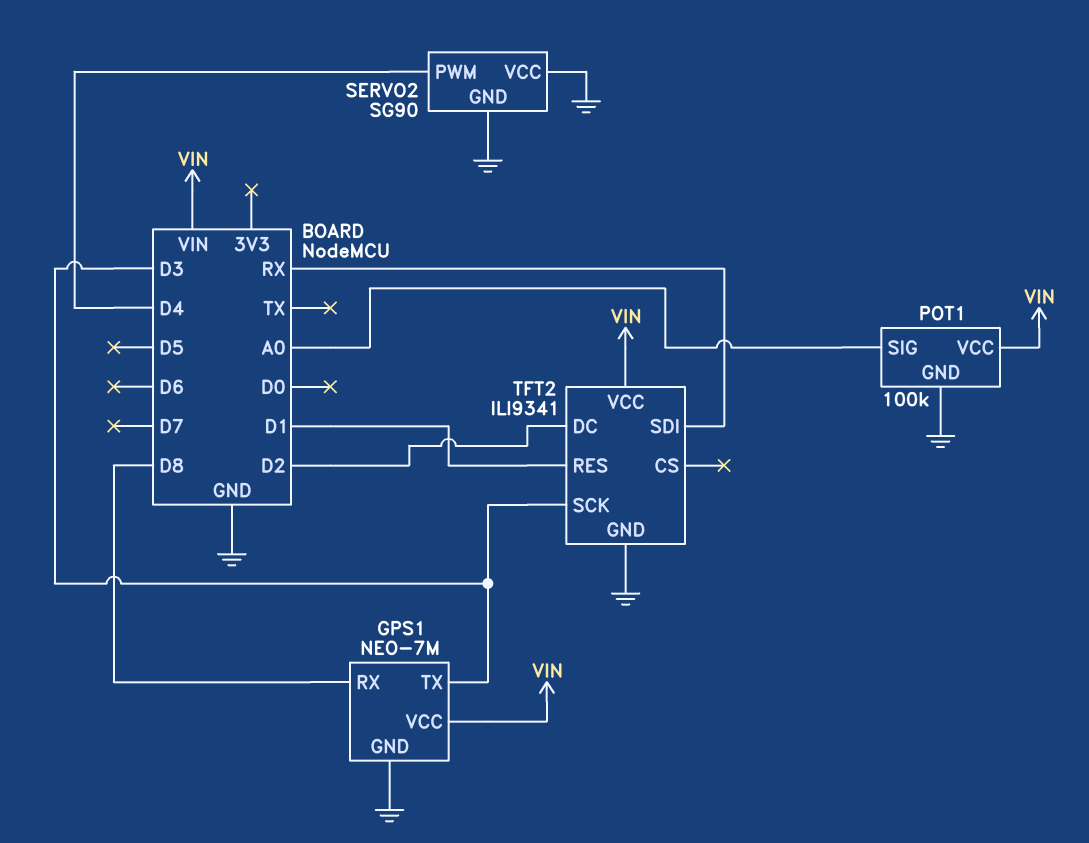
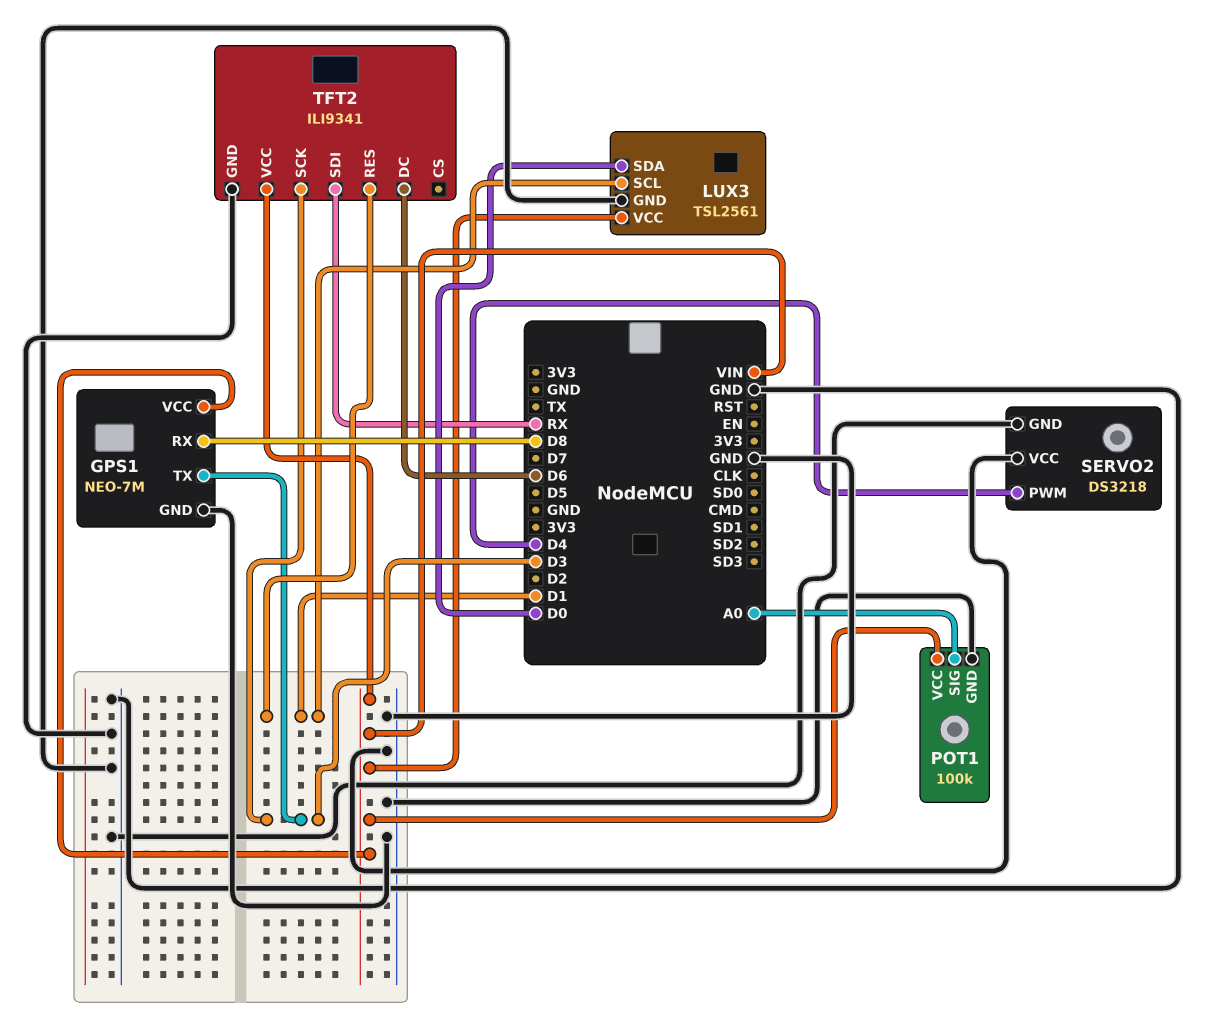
LUX3: none -> TSL2561
LUX3 pin GND: none -> GND
LUX3 pin SCL: none -> D1
LUX3 pin SDA: none -> D0
LUX3 pin VCC: none -> VIN
SERVO2: SG90 -> DS3218
TFT2 pin DC: D2 -> D6

